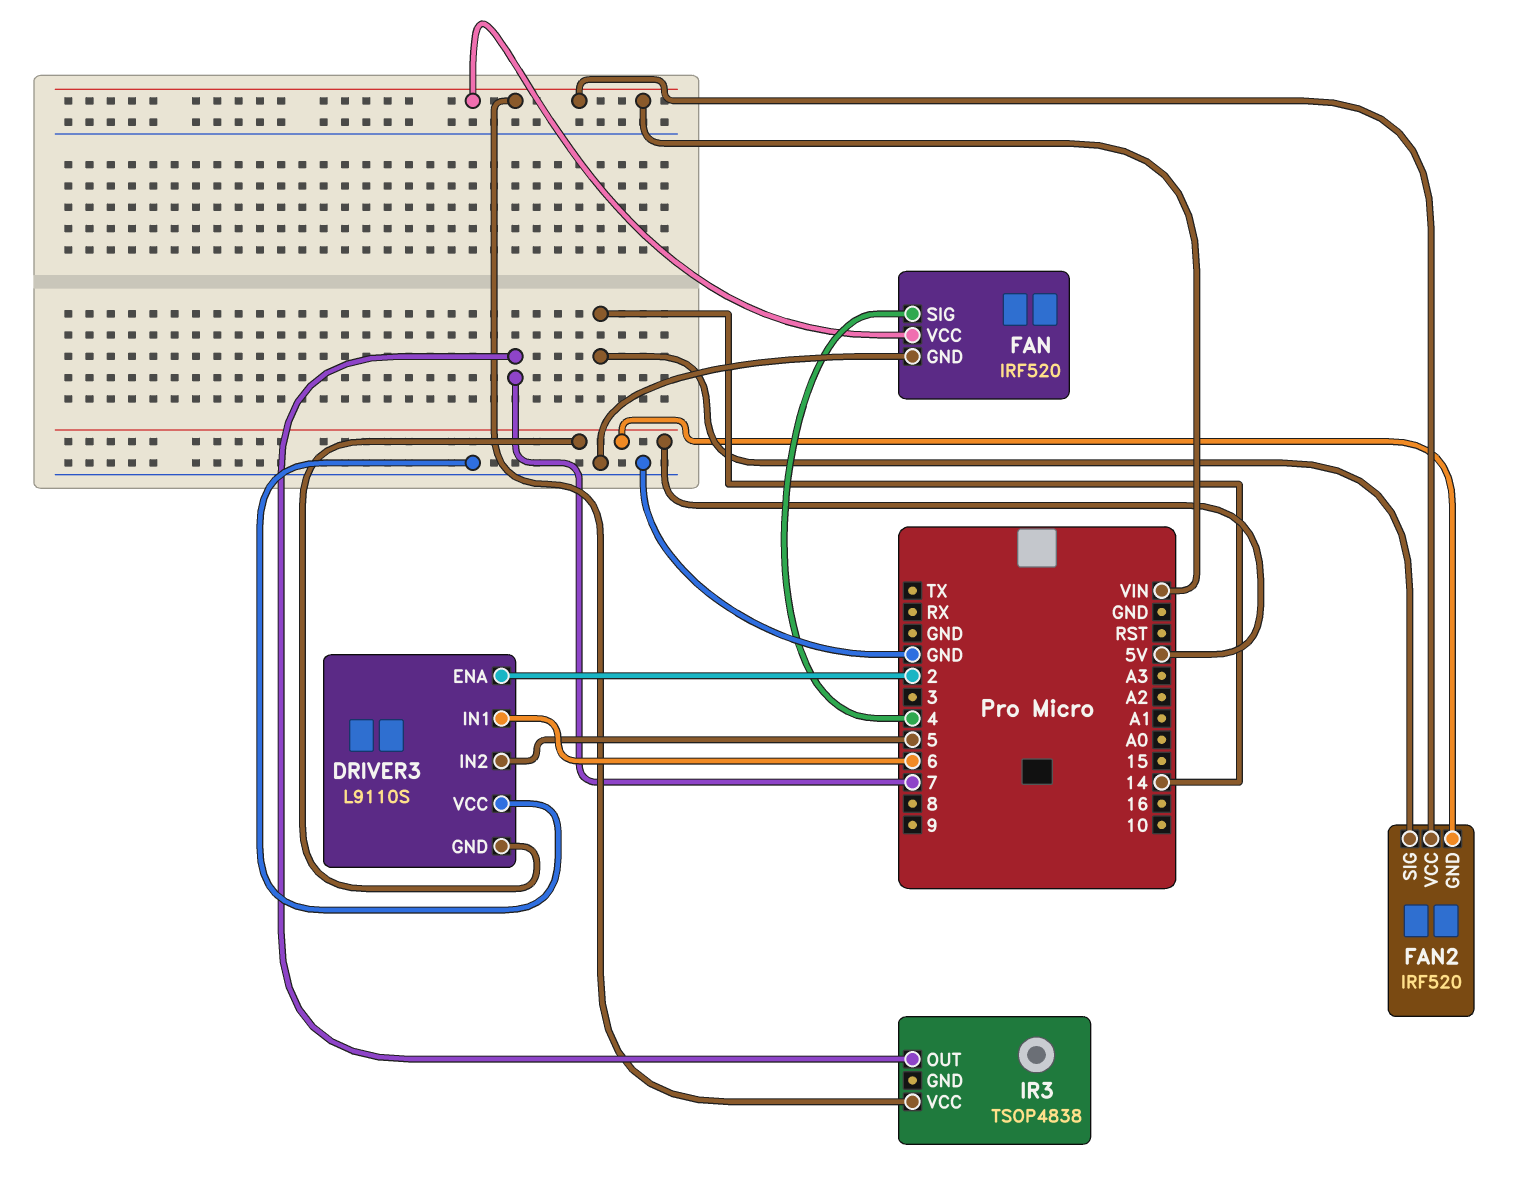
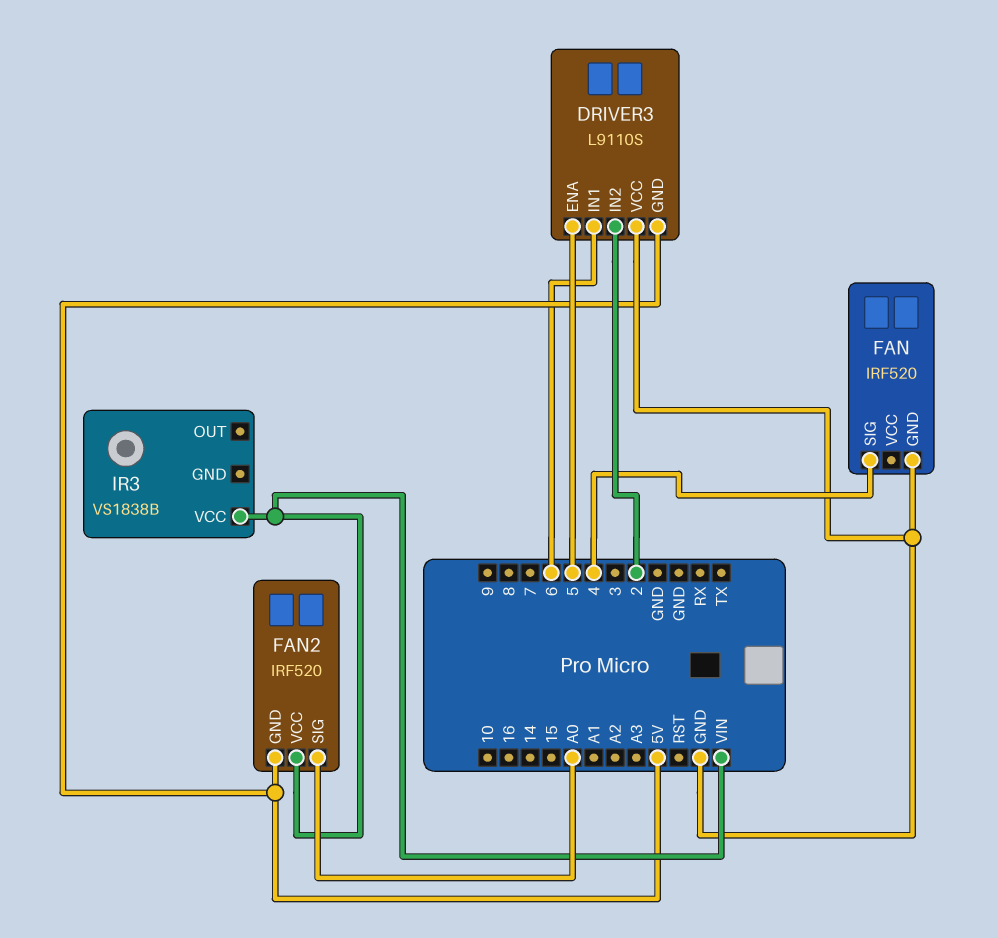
DRIVER3 pin ENA: 2 -> 5
DRIVER3 pin IN2: 5 -> 2
FAN pin VCC: VIN -> none
FAN2 pin SIG: 14 -> A0
IR3: TSOP4838 -> VS1838B
IR3 pin OUT: 7 -> none

